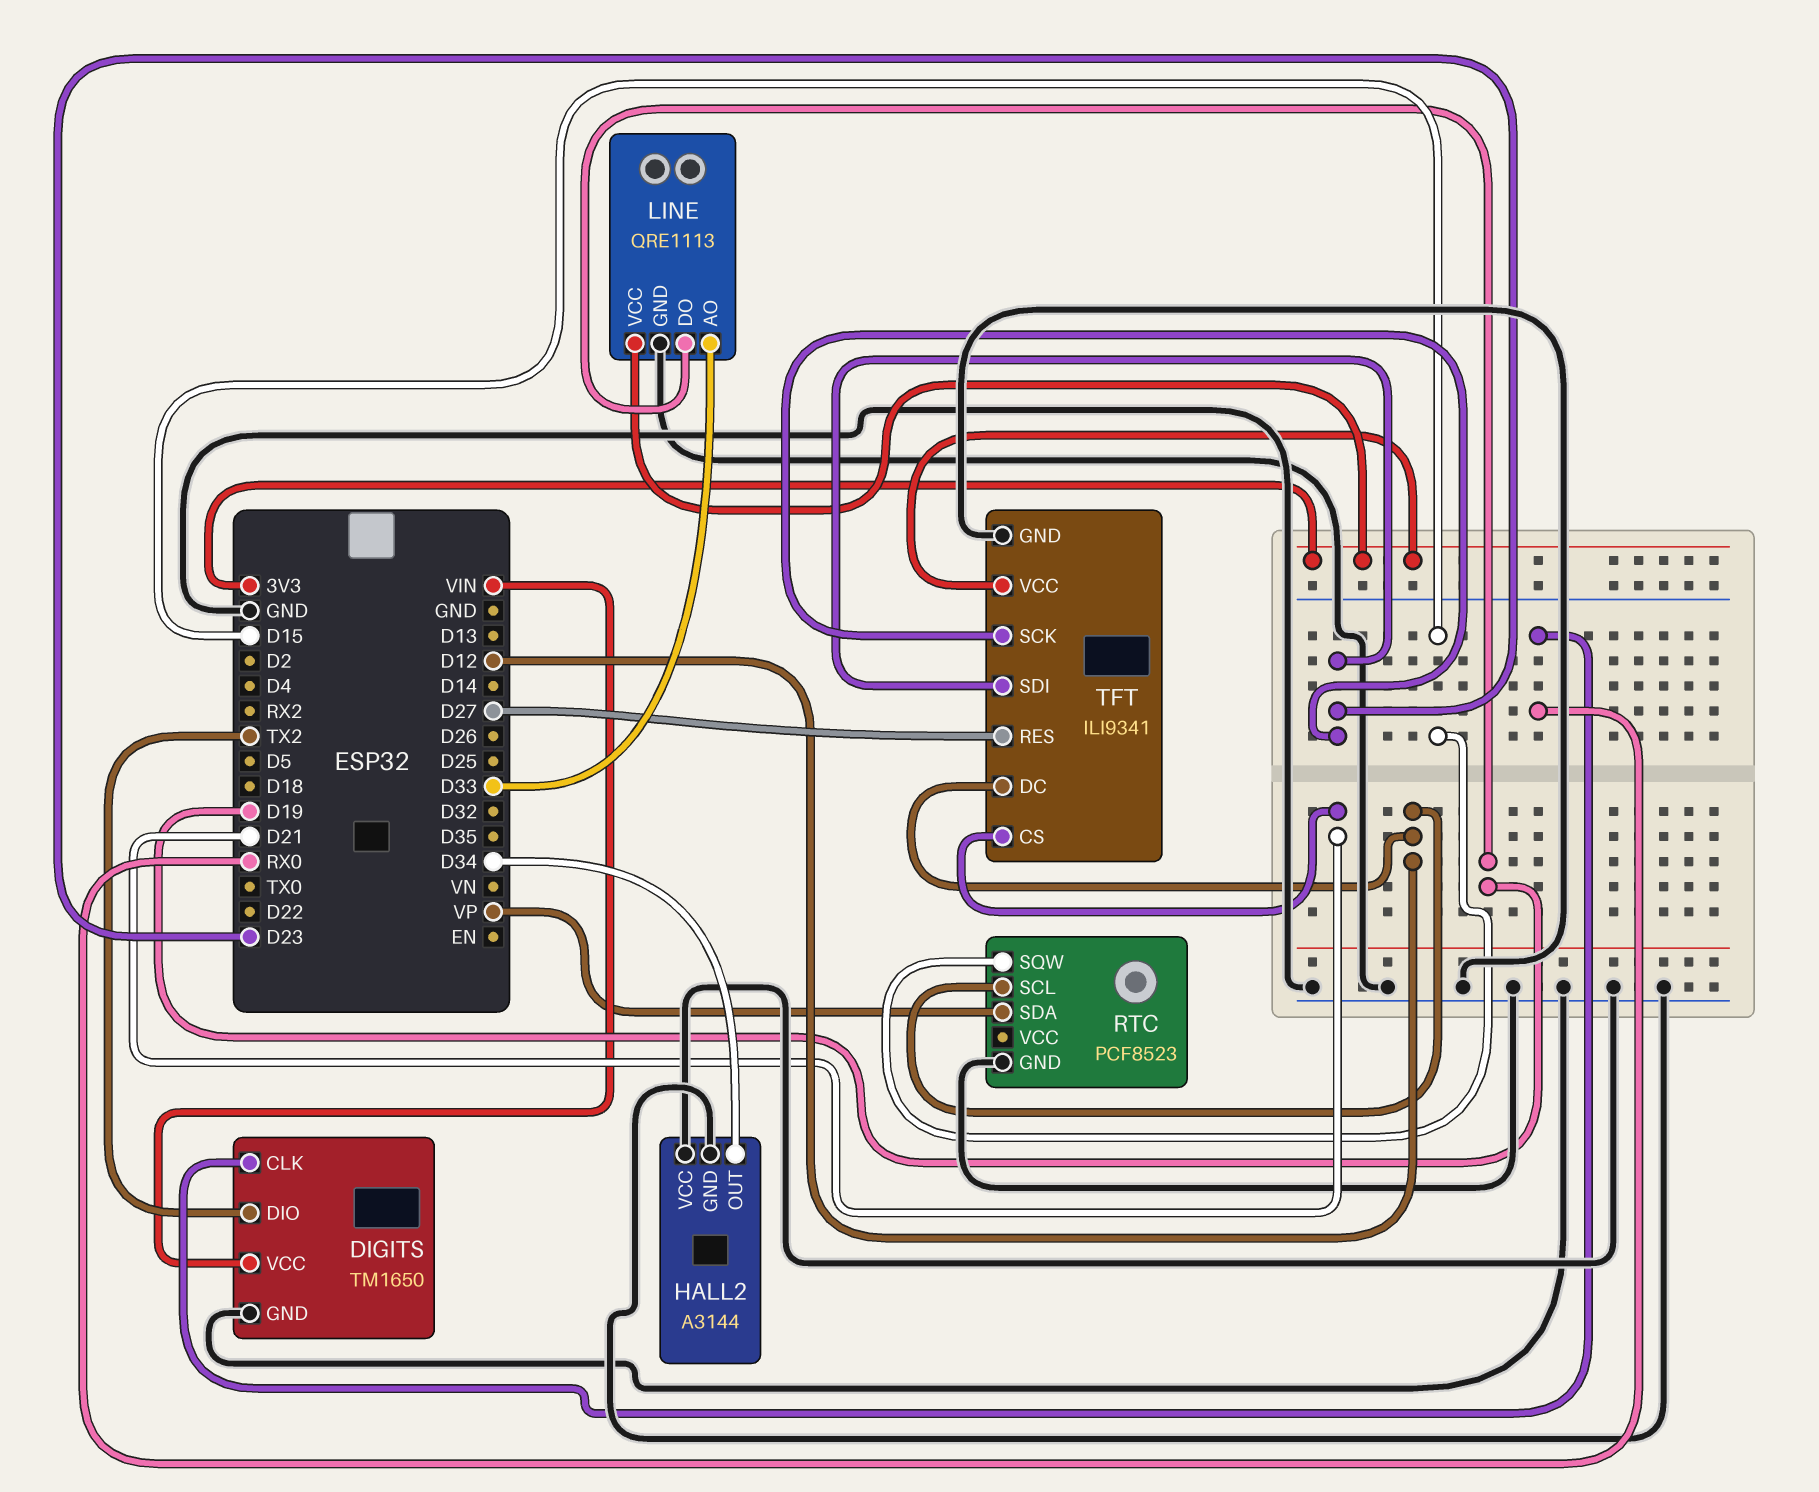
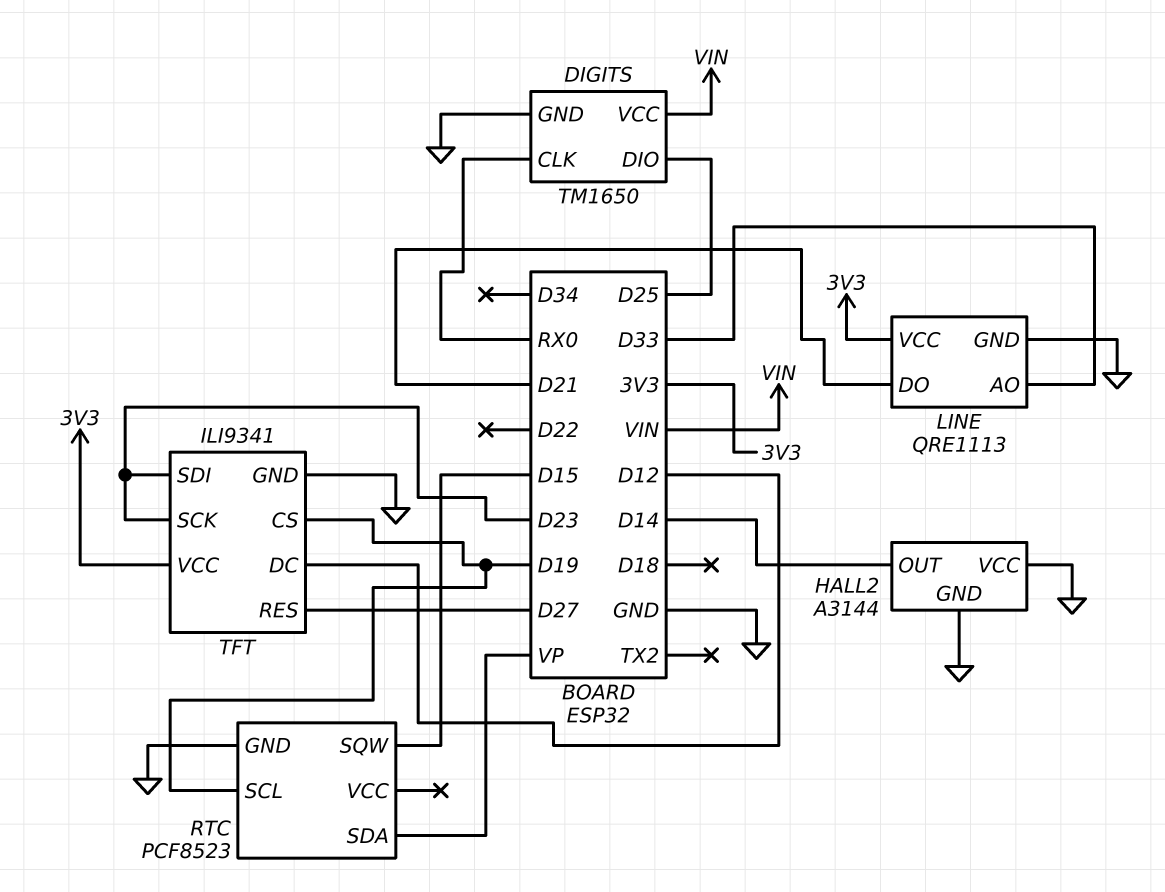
DIGITS pin DIO: TX2 -> D25
HALL2 pin OUT: D34 -> D14
LINE pin DO: D19 -> D21
RTC pin SCL: D12 -> D19
TFT pin CS: D21 -> D19

